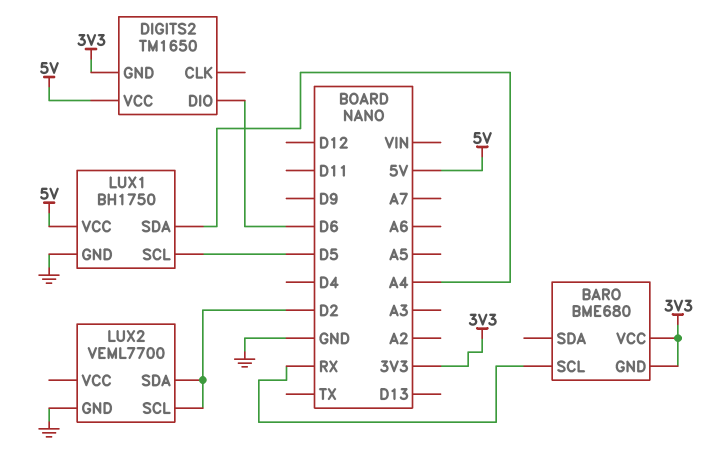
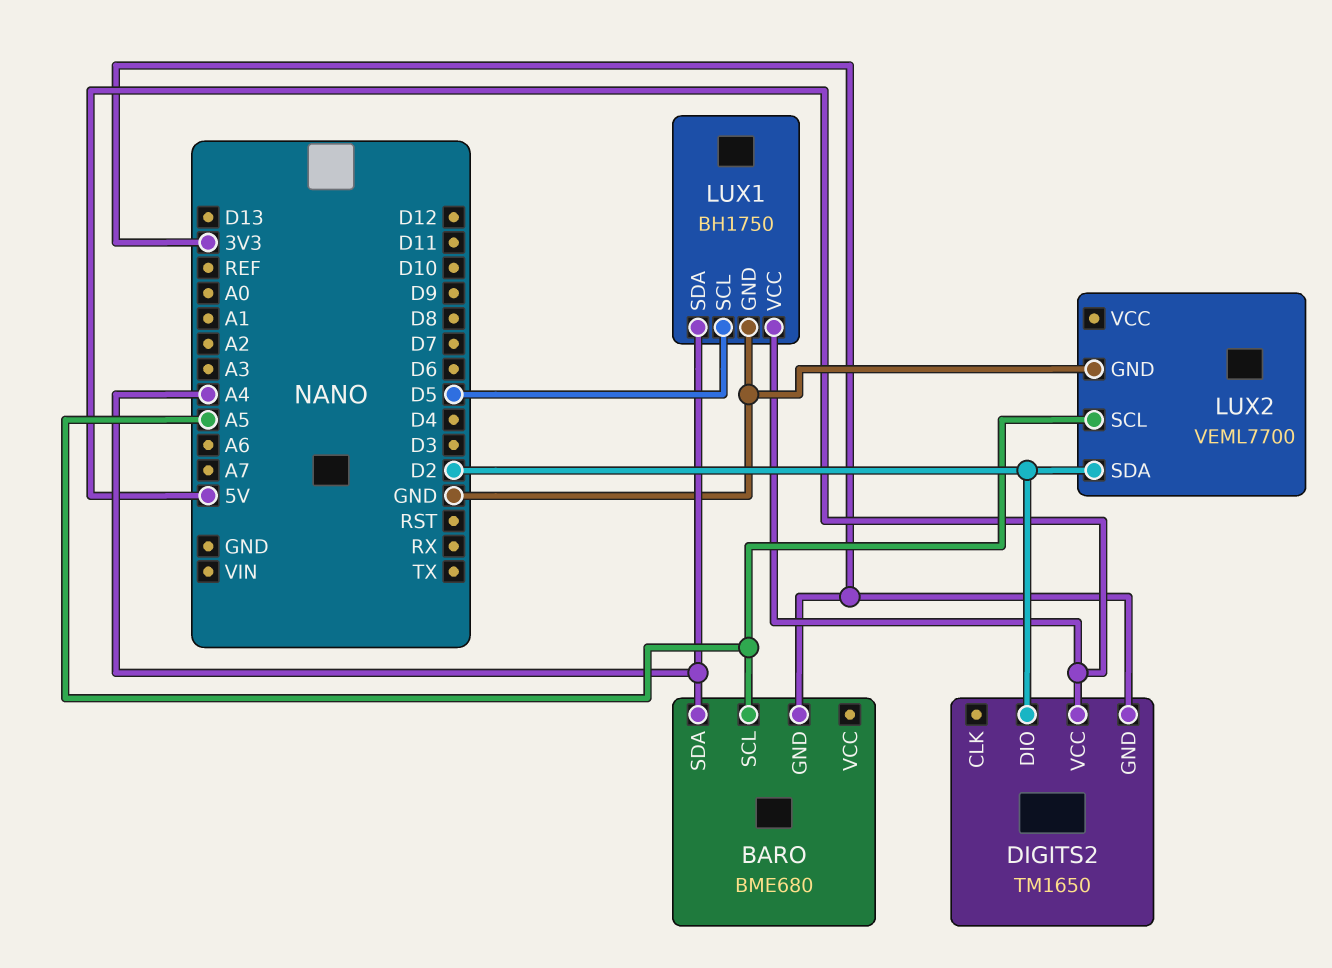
BARO pin SCL: RX -> A5
BARO pin SDA: none -> A4
BARO pin VCC: 3V3 -> none
DIGITS2 pin DIO: D6 -> D2
LUX2 pin SCL: D2 -> A5

